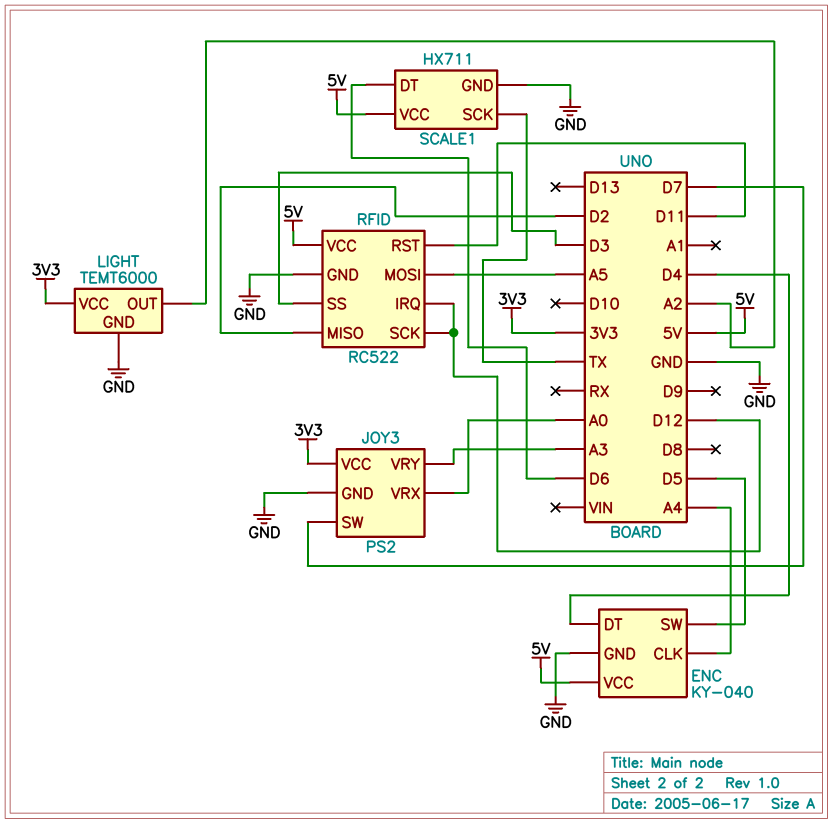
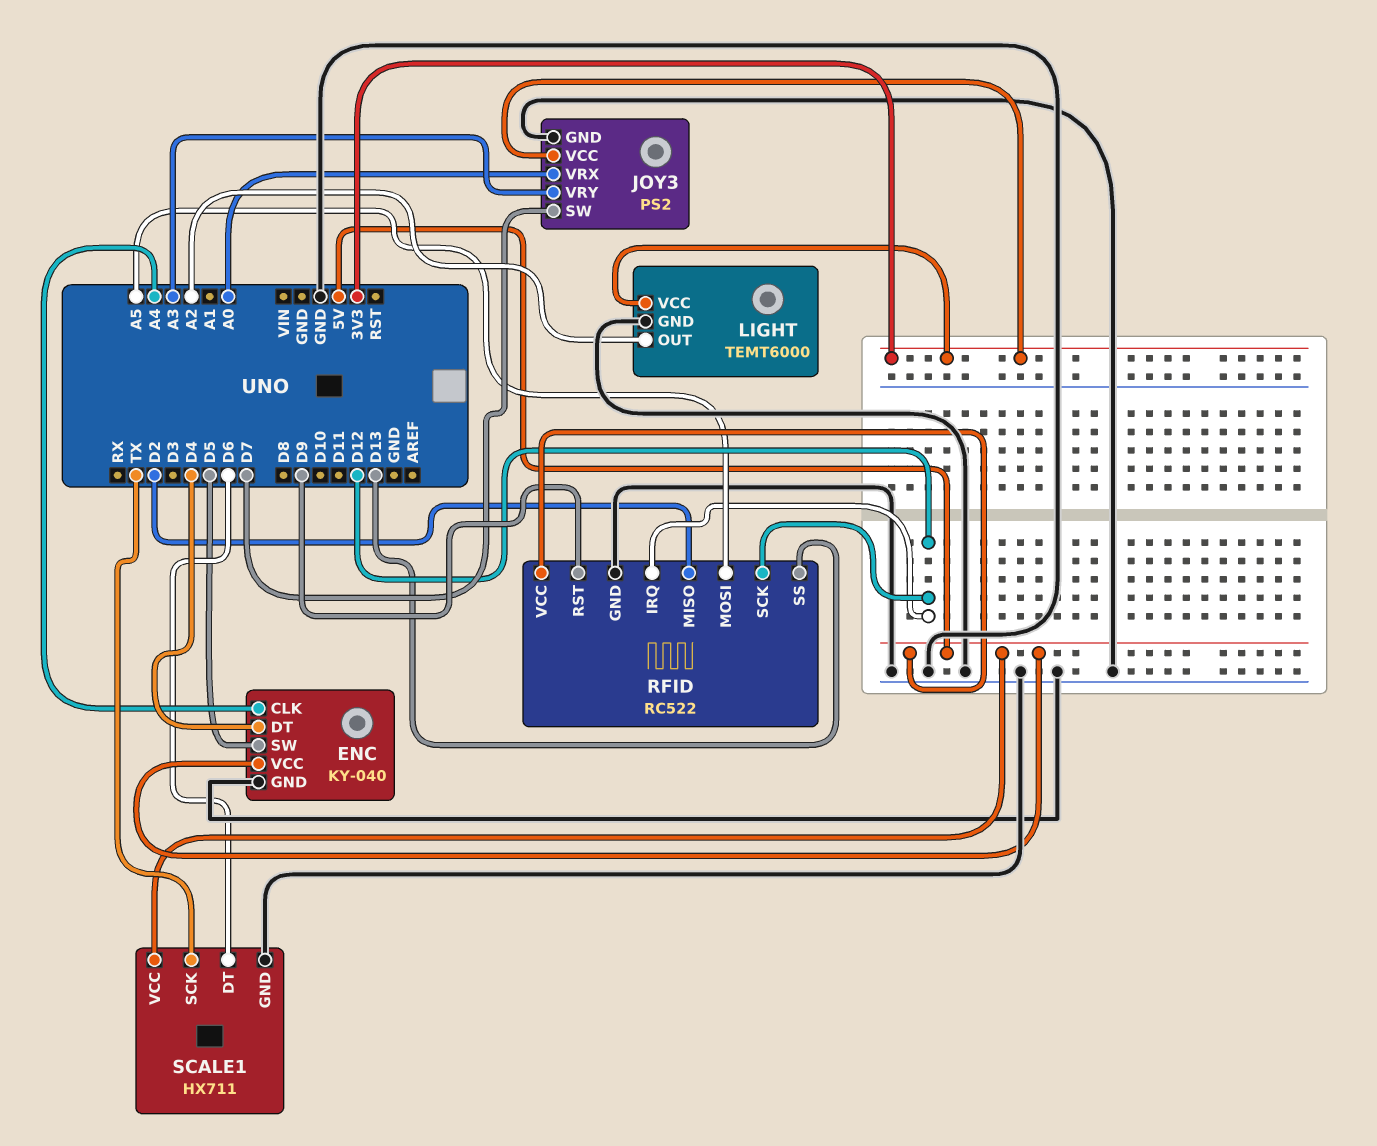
RFID pin RST: D11 -> D9
RFID pin SS: D3 -> D13

